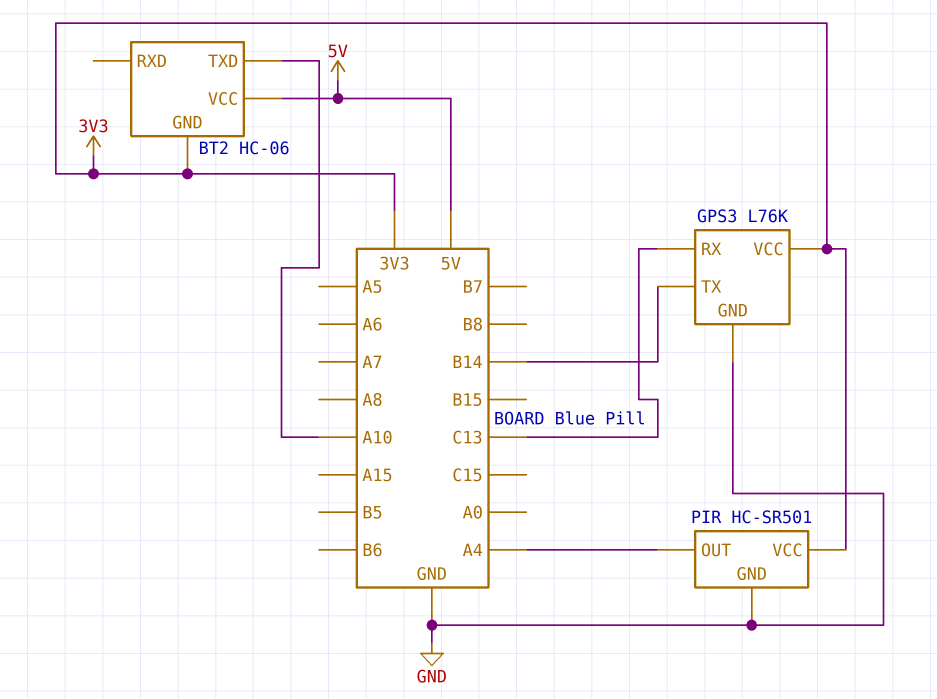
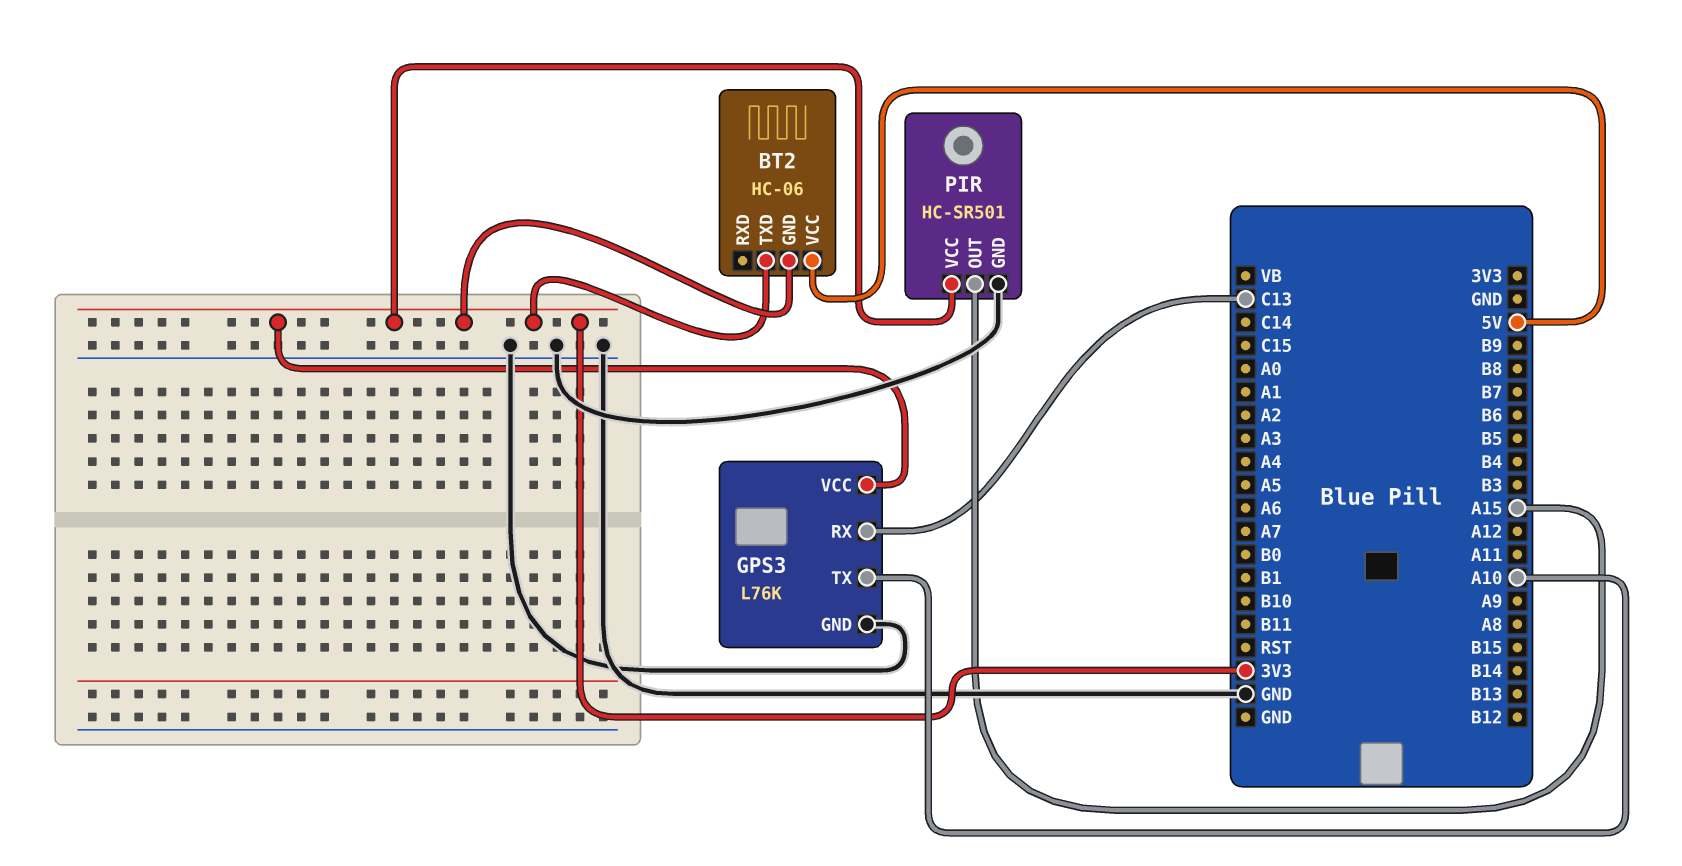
BT2 pin TXD: A10 -> 3V3
GPS3 pin TX: B14 -> A10
PIR pin OUT: A4 -> A15

